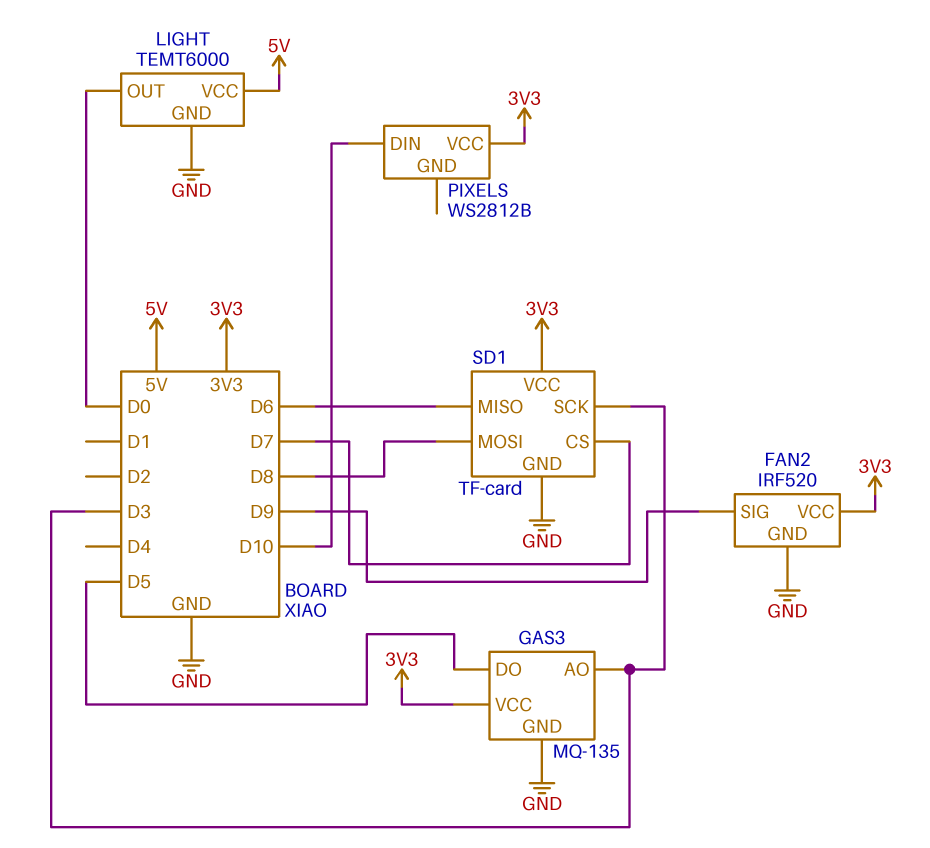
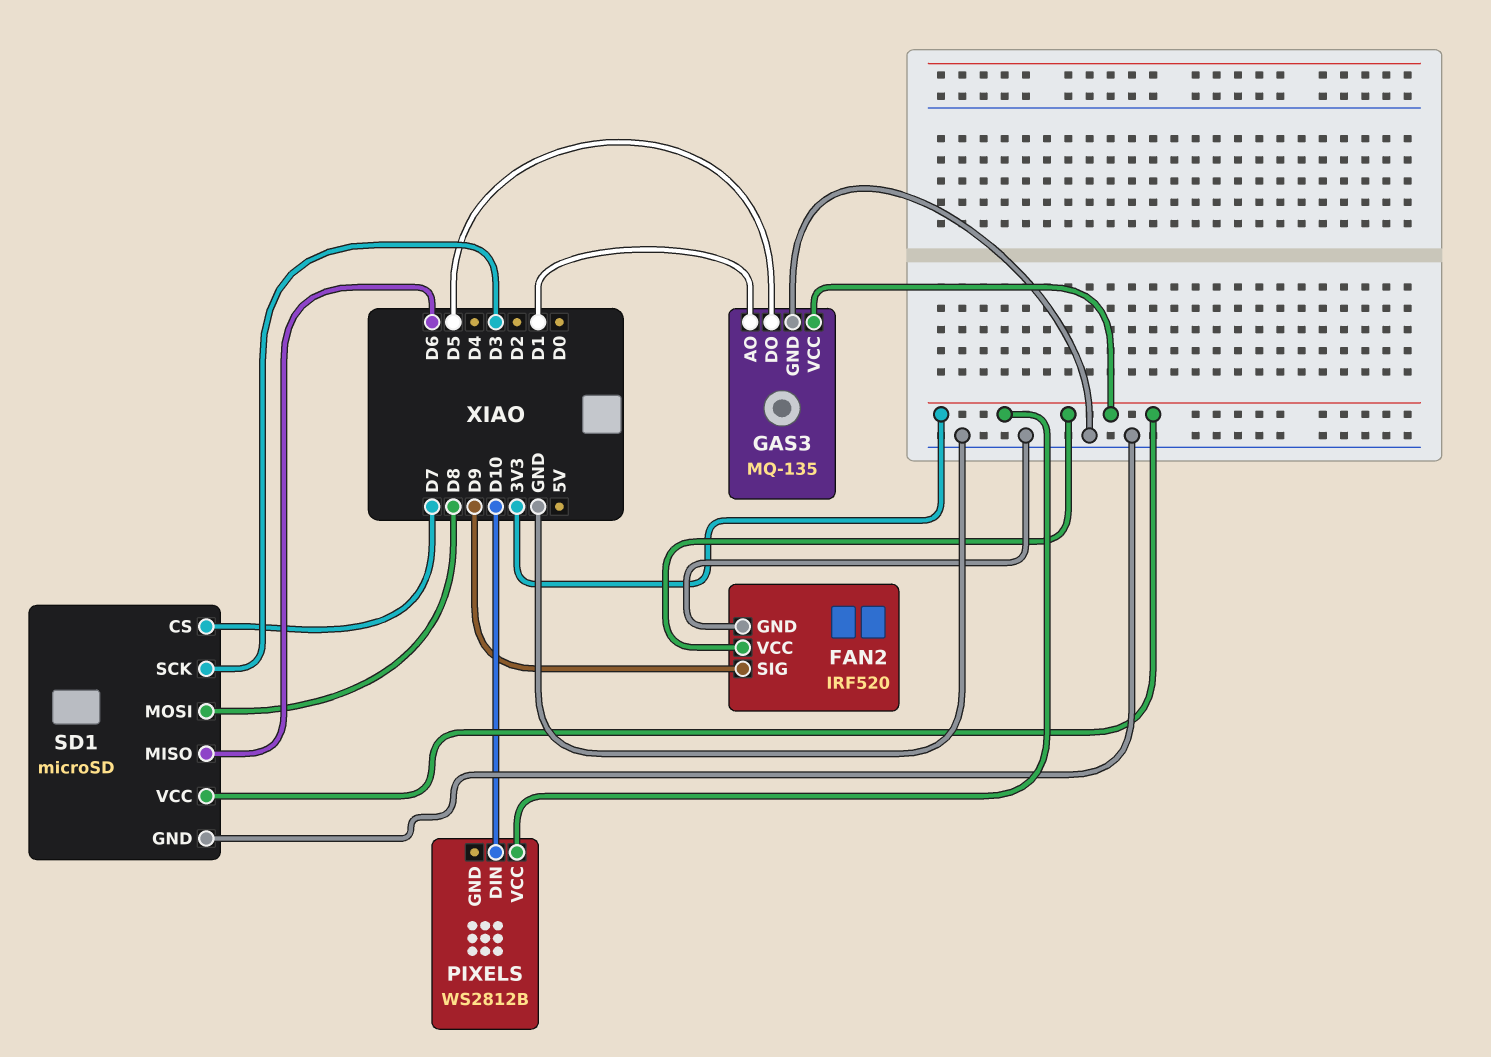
GAS3 pin AO: D3 -> D1
LIGHT: TEMT6000 -> none
LIGHT pin GND: GND -> none
LIGHT pin OUT: D0 -> none
LIGHT pin VCC: 5V -> none
SD1: TF-card -> microSD

